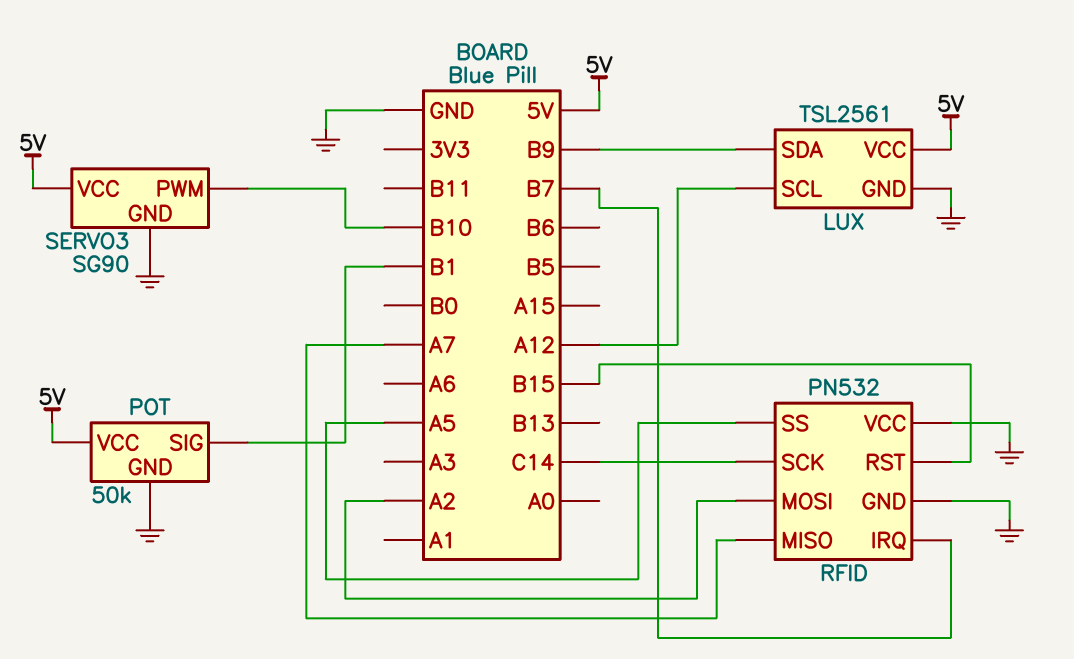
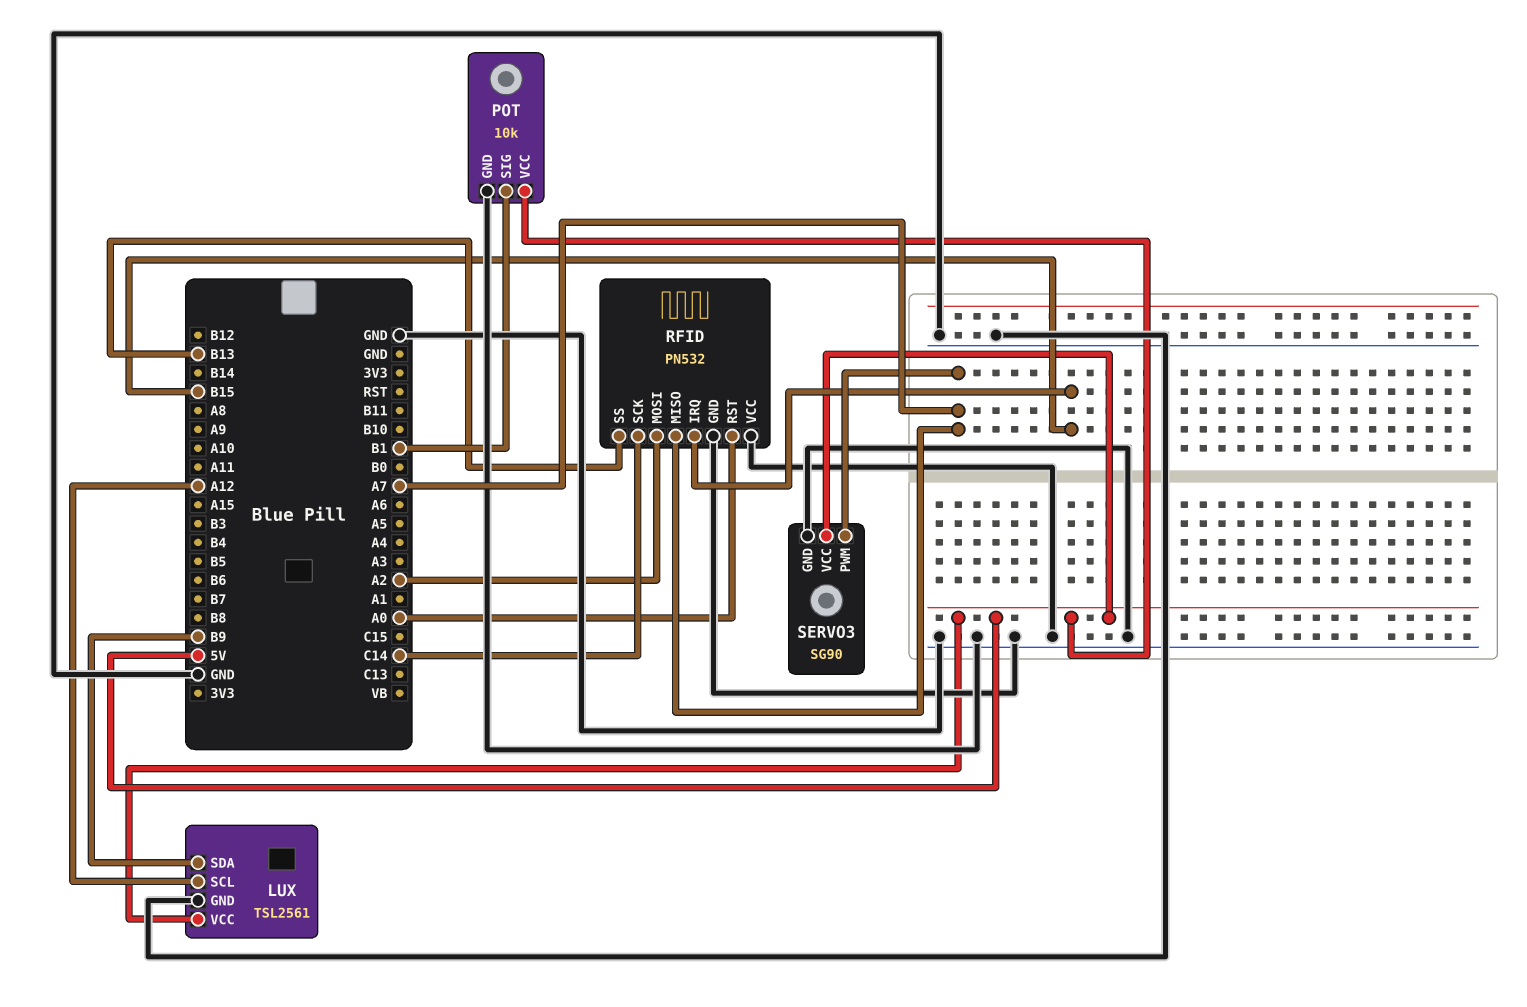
POT: 50k -> 10k
RFID pin IRQ: B7 -> B15
RFID pin RST: B15 -> A0
RFID pin SS: A5 -> B13
SERVO3 pin PWM: B10 -> A7

